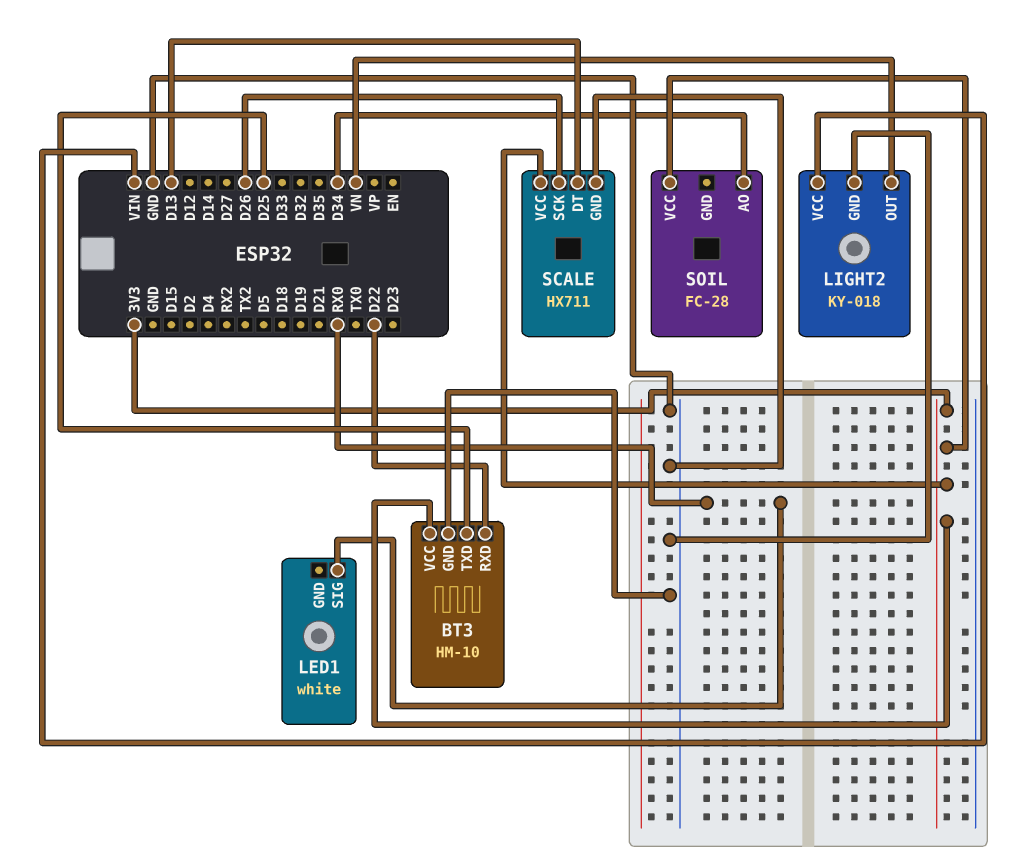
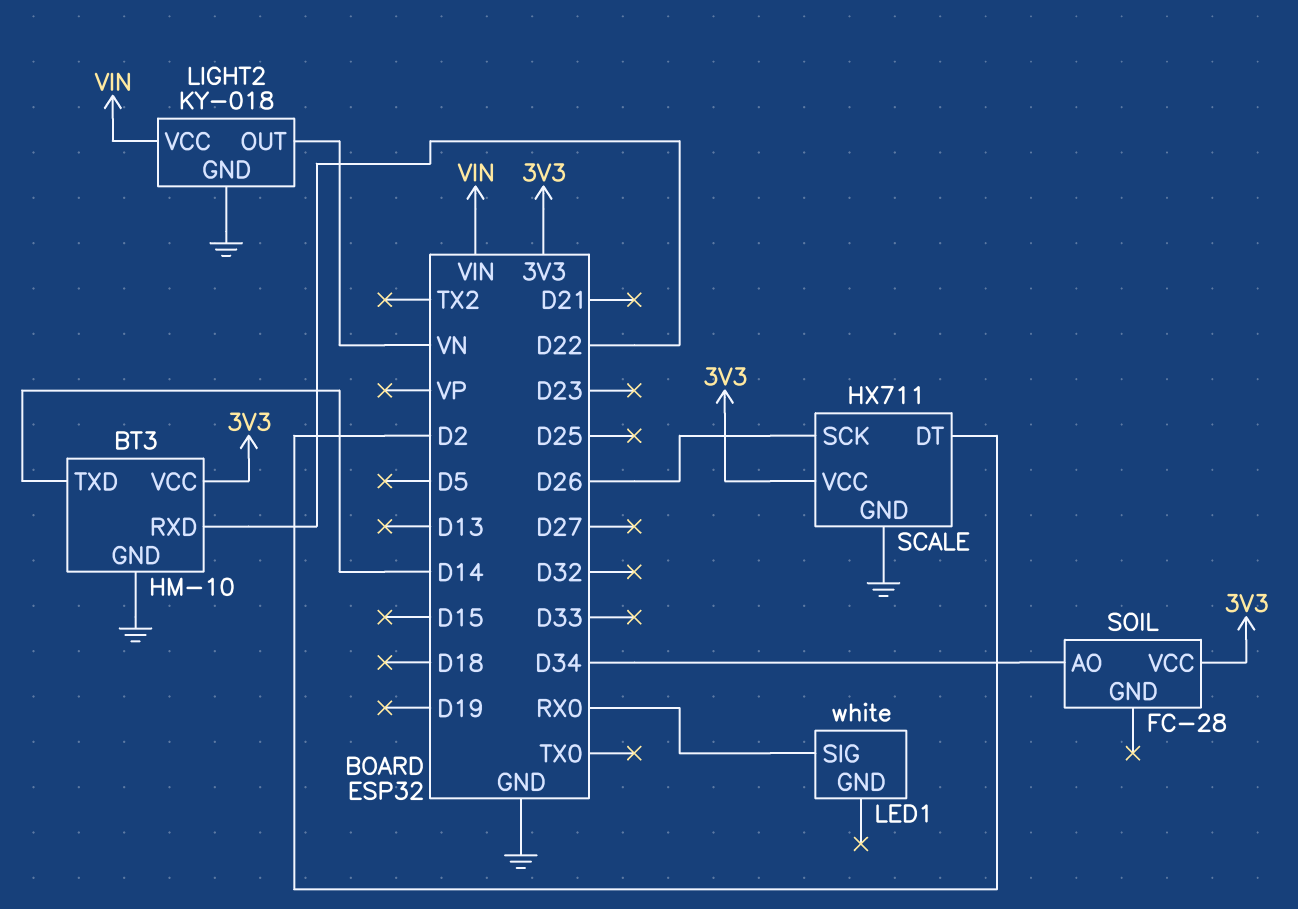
BT3 pin TXD: D25 -> D14
SCALE pin DT: D13 -> D2

